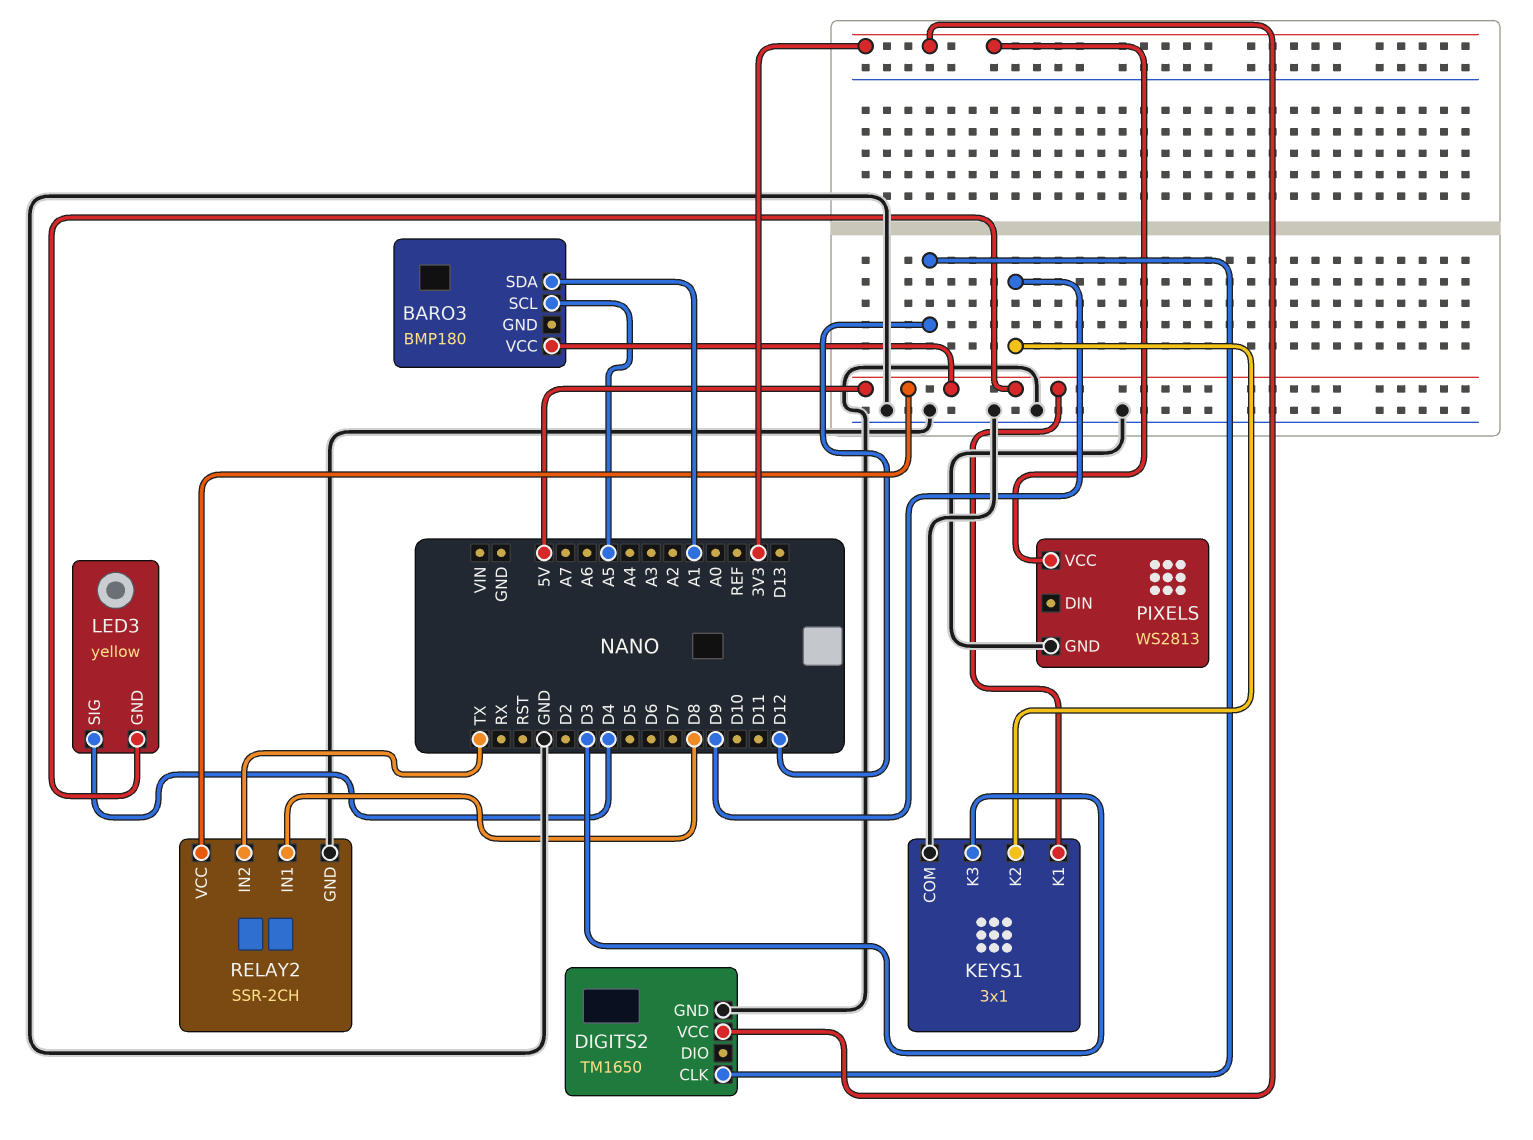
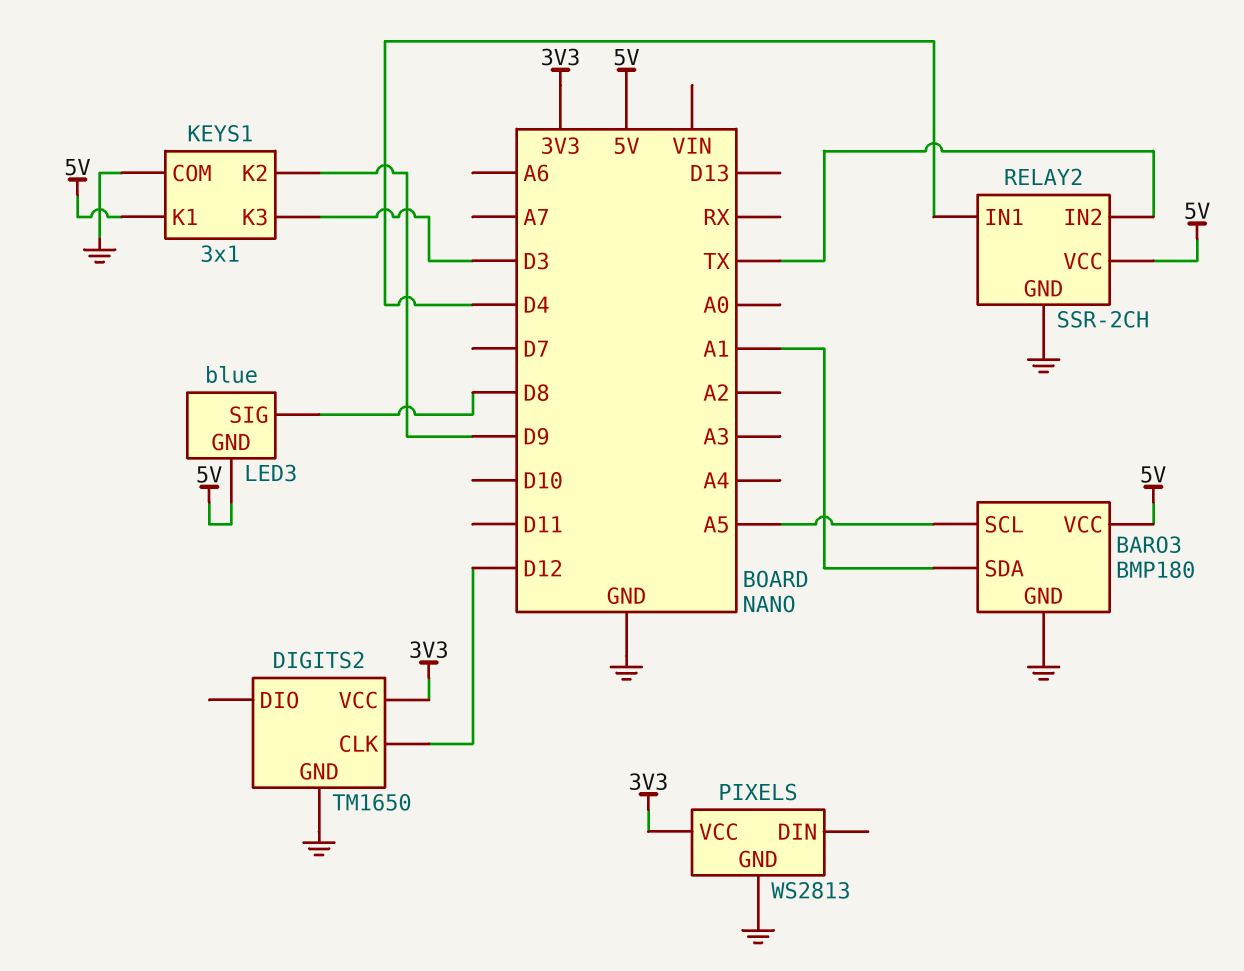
BARO3 pin GND: none -> GND
LED3: yellow -> blue
LED3 pin SIG: D4 -> D8
RELAY2 pin IN1: D8 -> D4

